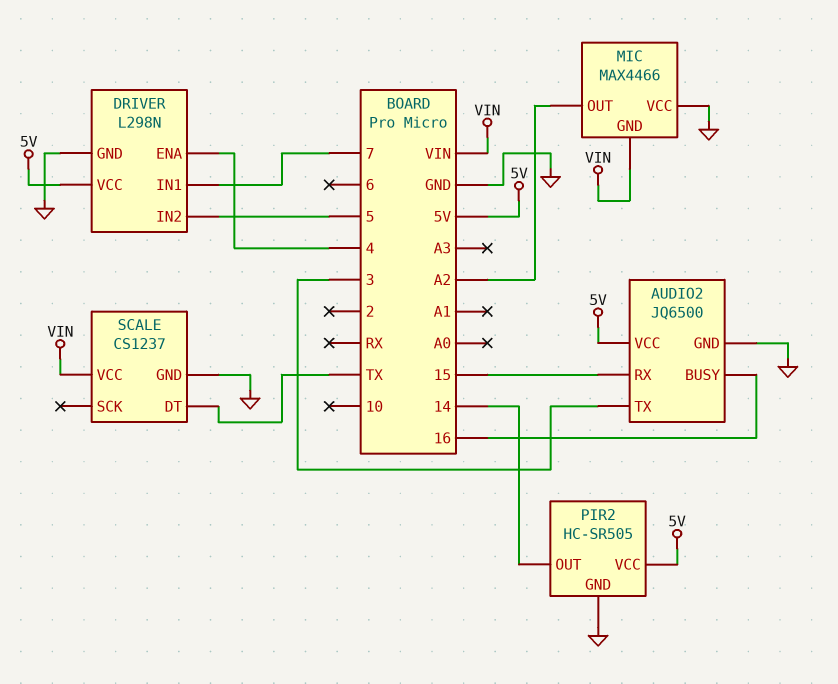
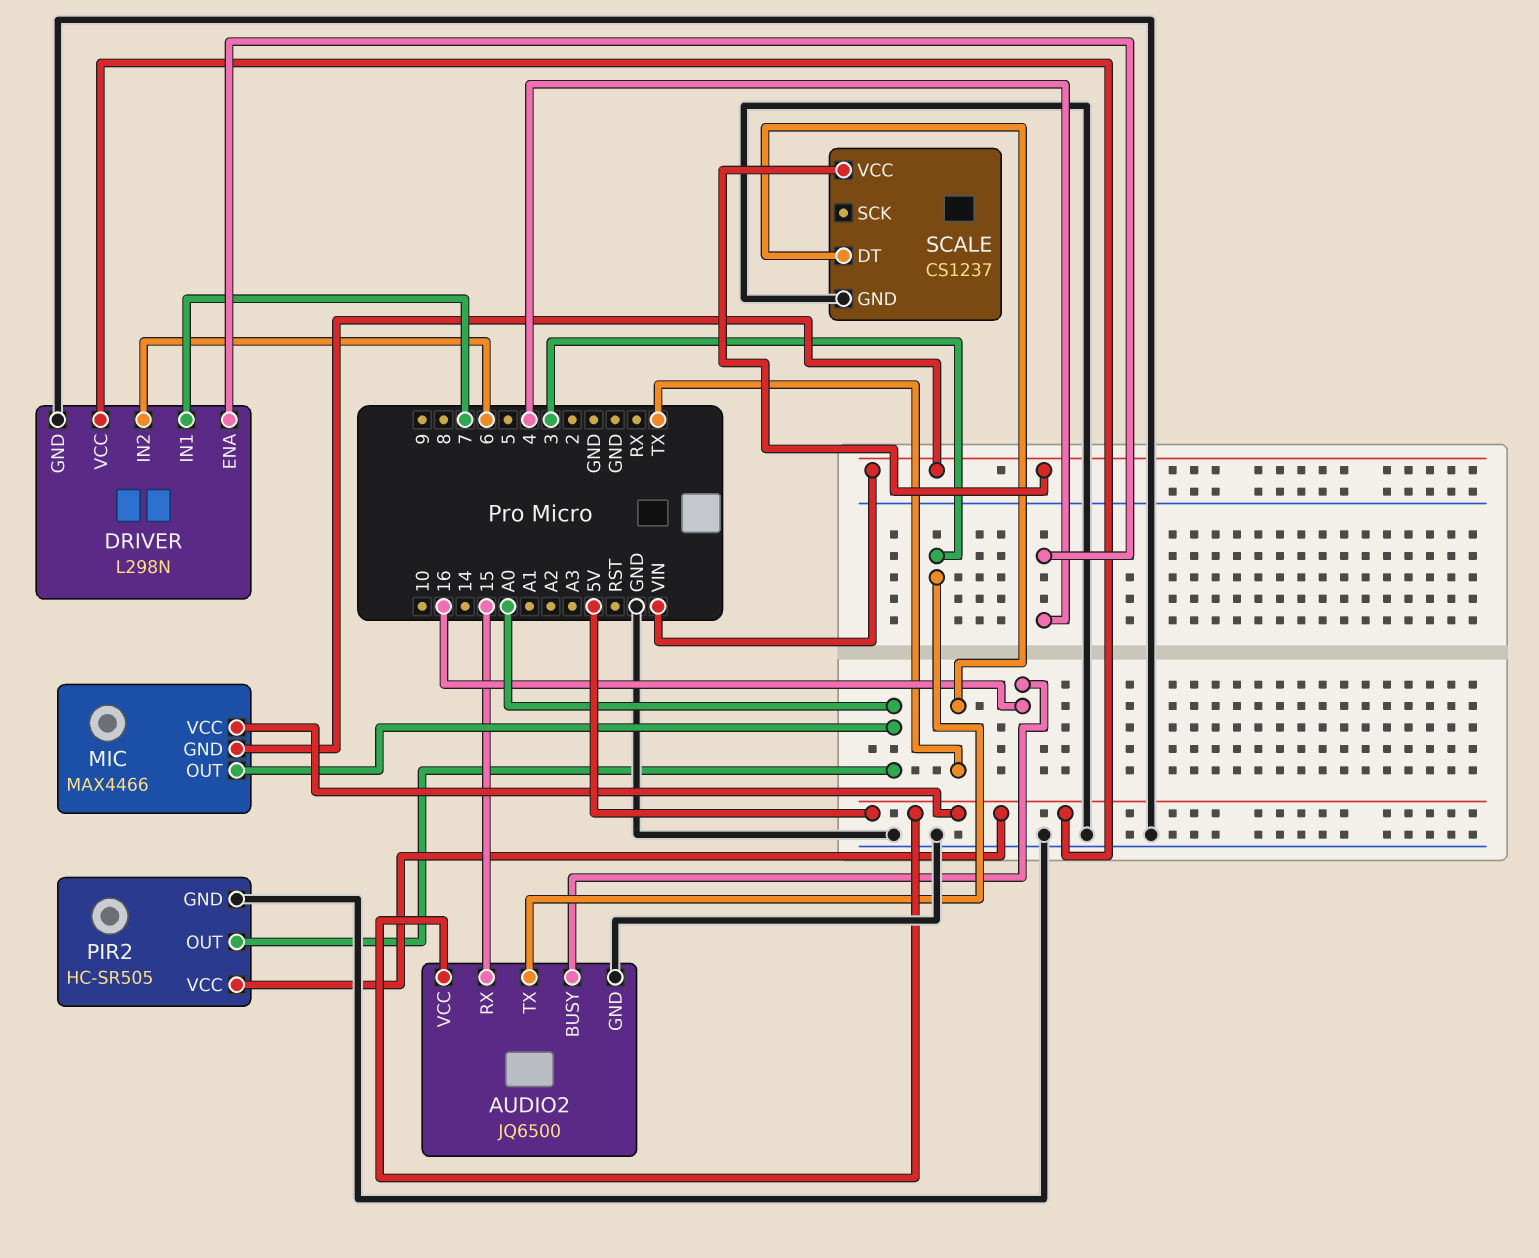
DRIVER pin IN2: 5 -> 6
MIC pin OUT: A2 -> A0
MIC pin VCC: GND -> 5V
PIR2 pin OUT: 14 -> A0

